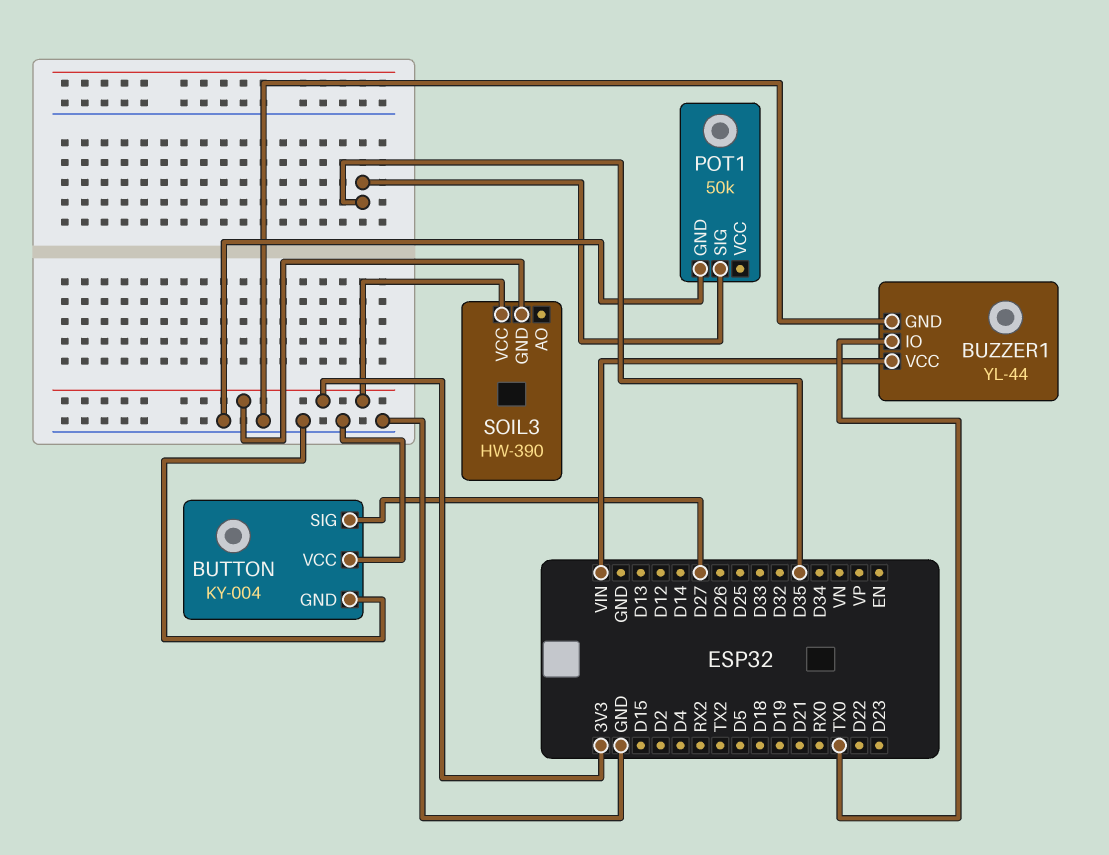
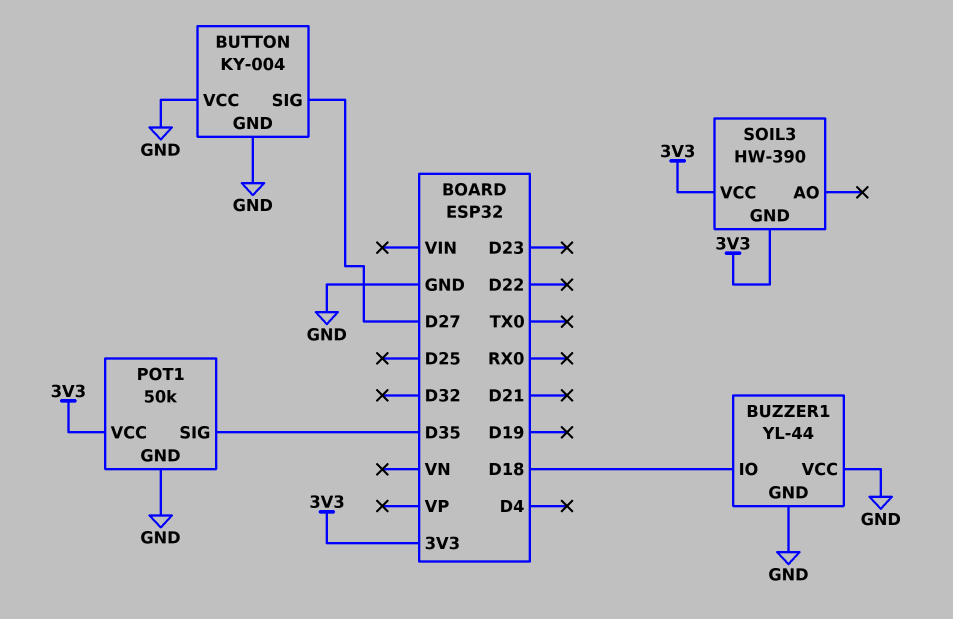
BUZZER1 pin IO: TX0 -> D18
BUZZER1 pin VCC: VIN -> GND
POT1 pin VCC: none -> 3V3

